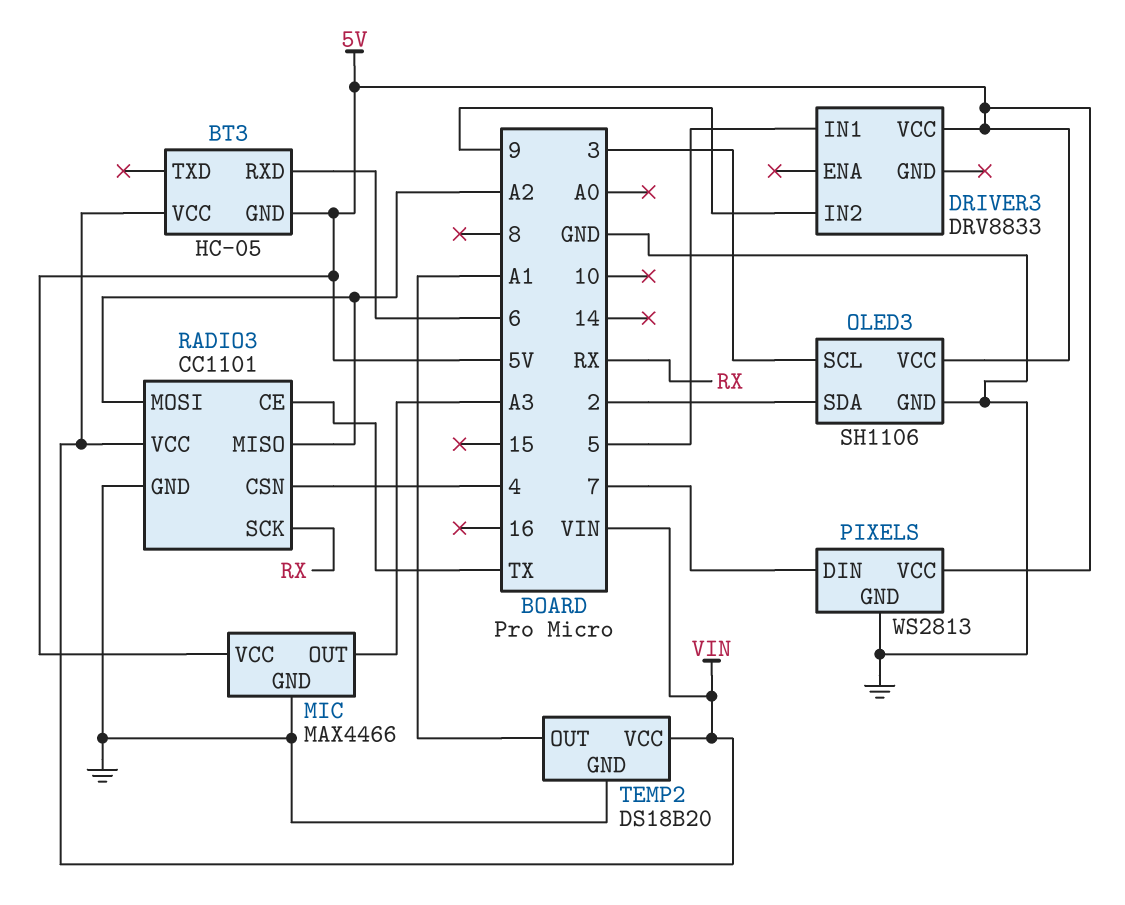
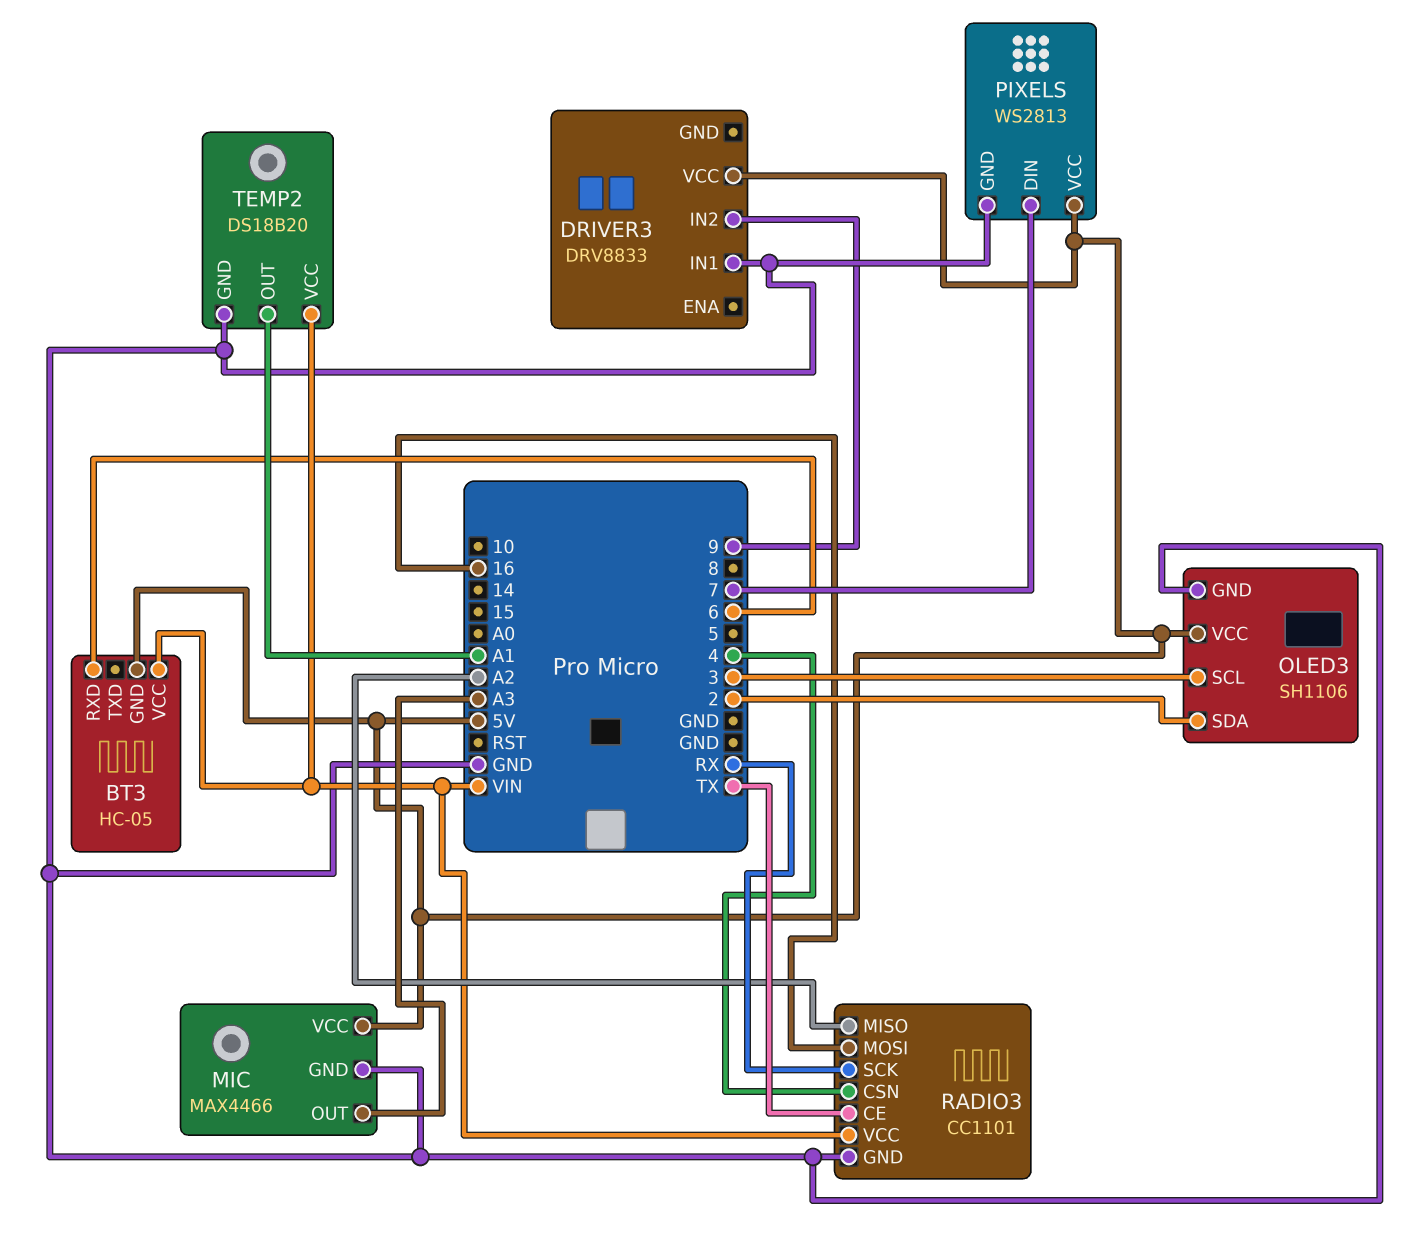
DRIVER3 pin IN1: 5 -> GND
RADIO3 pin MOSI: A2 -> 16

